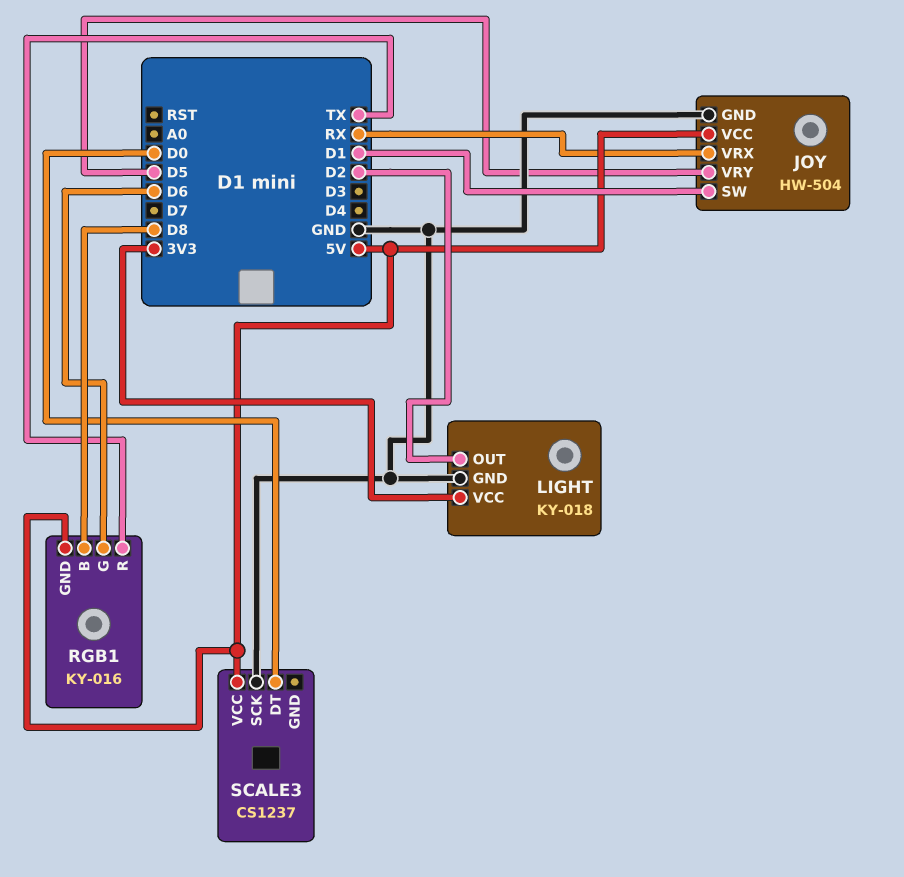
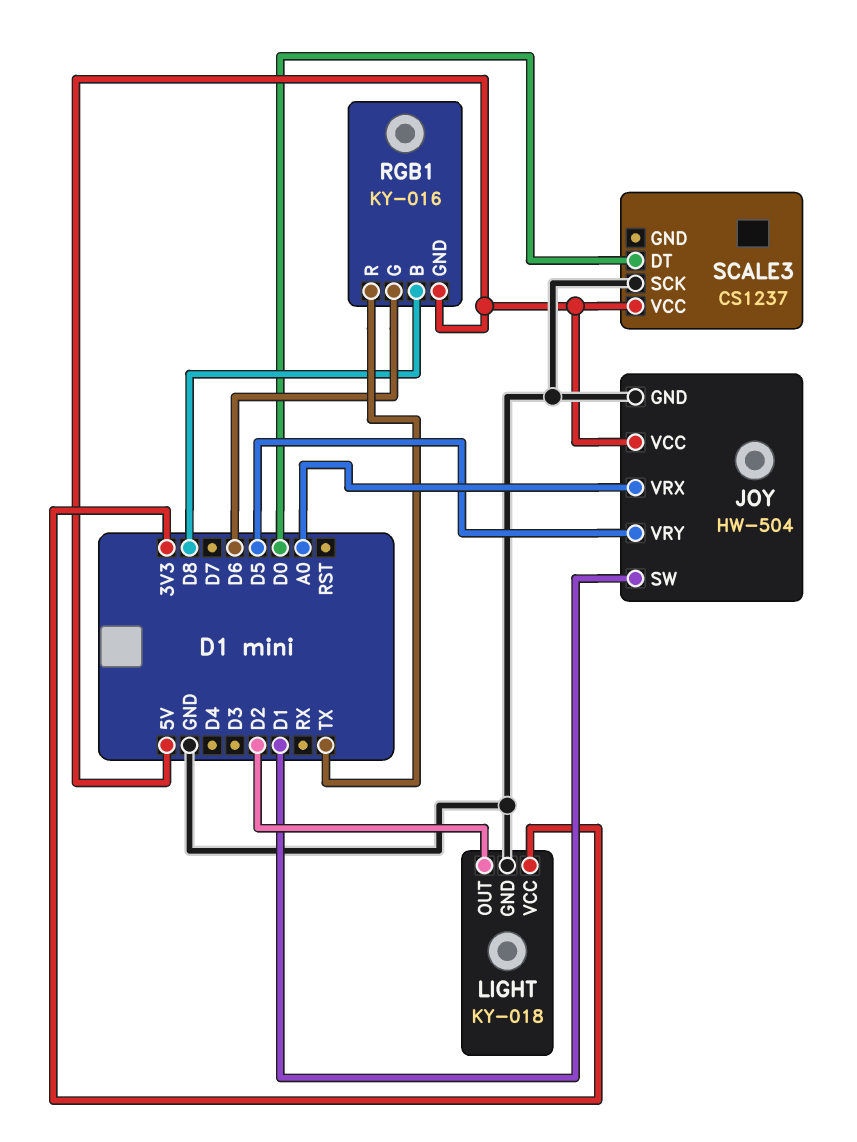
JOY pin VRX: RX -> A0

